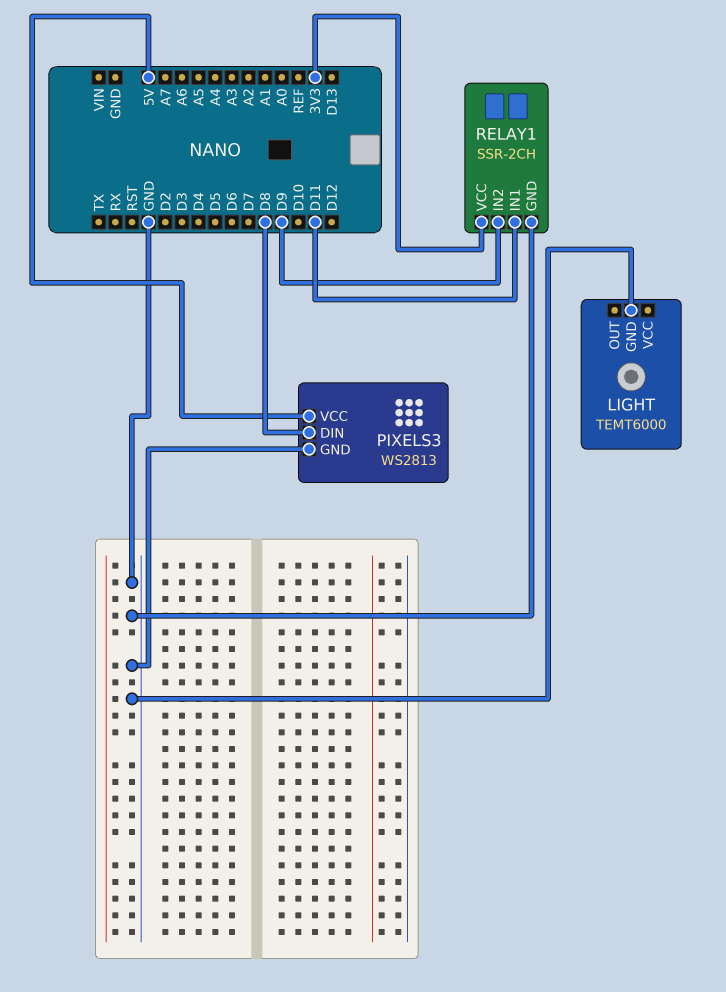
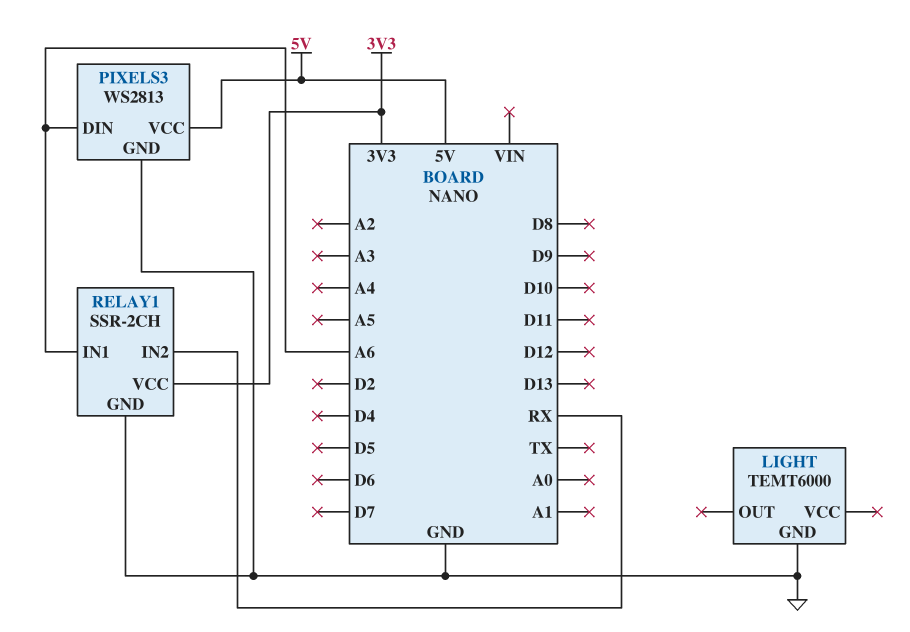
PIXELS3 pin DIN: D8 -> A6
RELAY1 pin IN1: D11 -> A6
RELAY1 pin IN2: D9 -> RX

